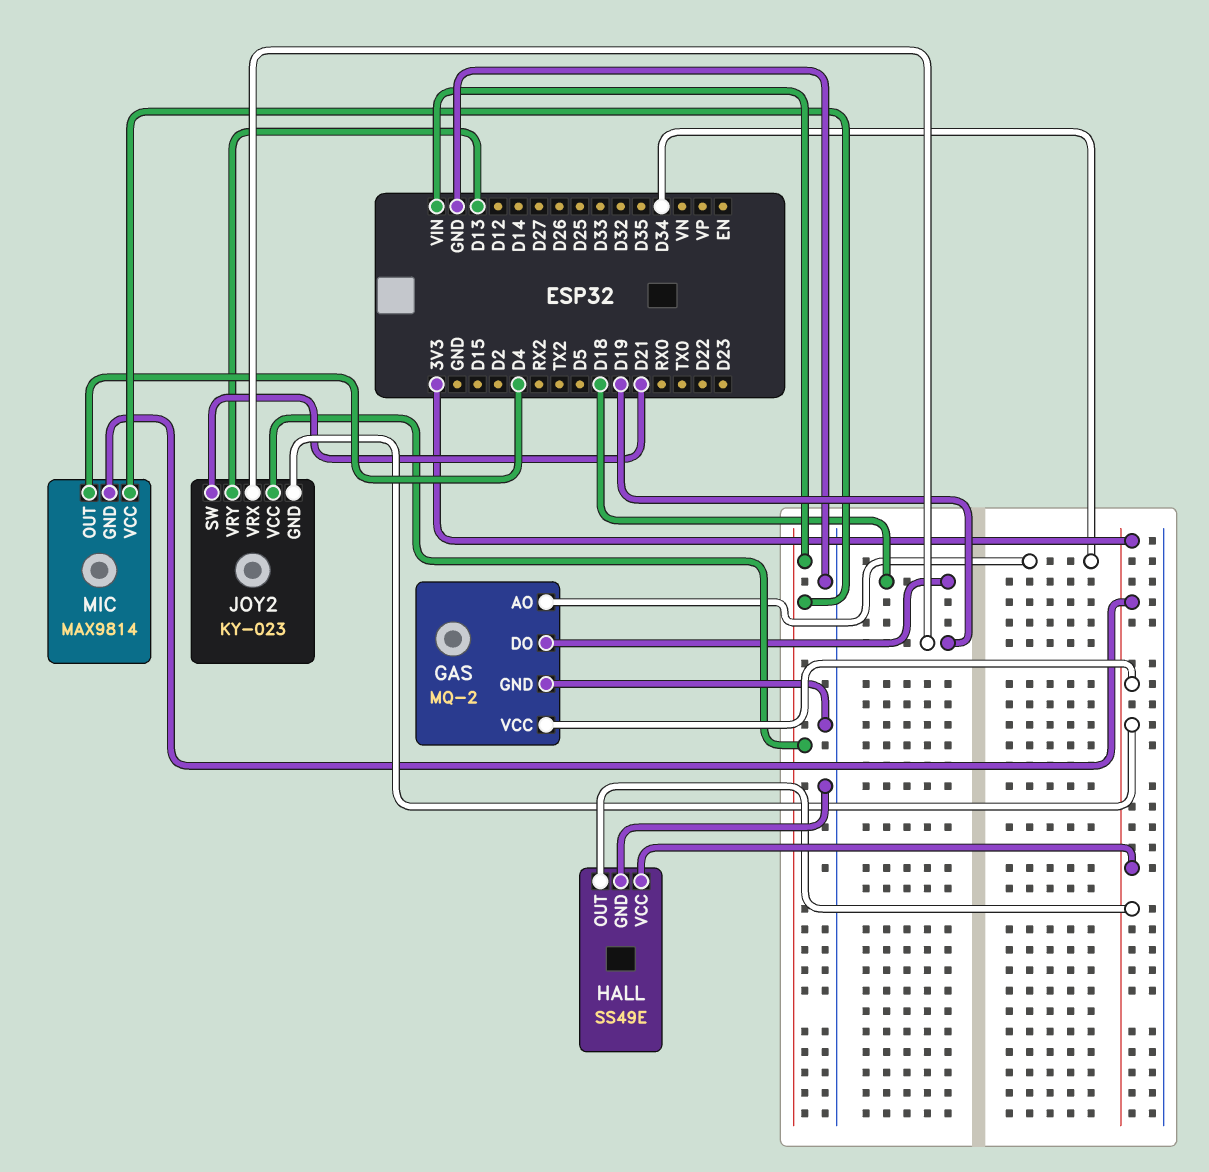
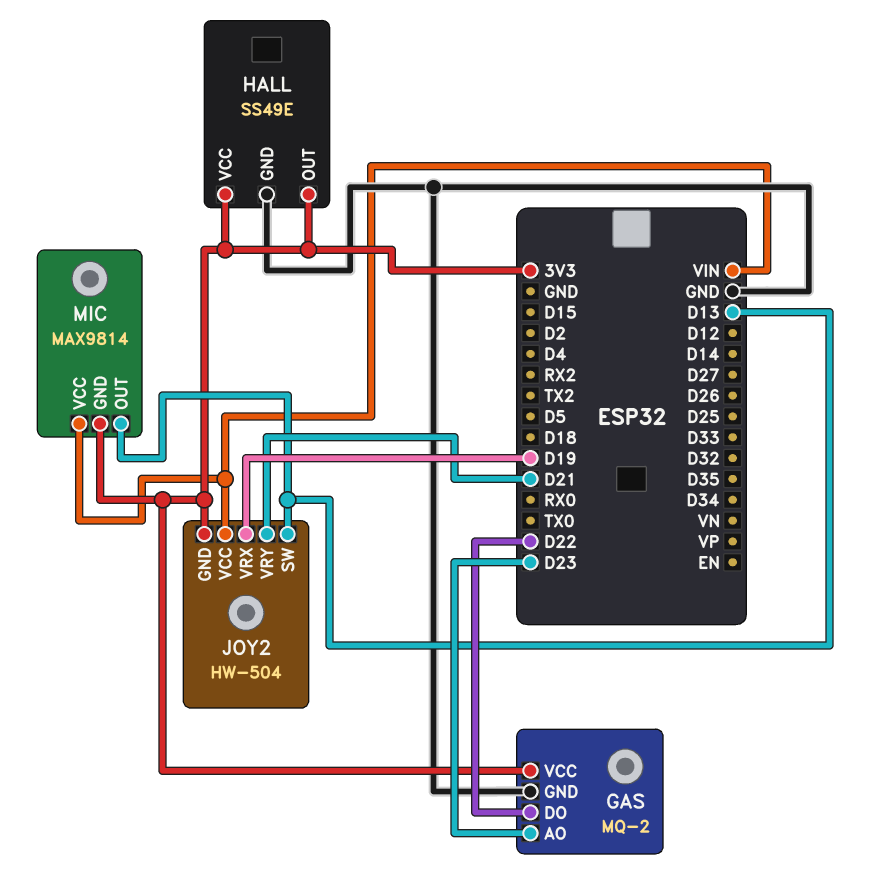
GAS pin AO: D34 -> D23
GAS pin DO: D18 -> D22
JOY2: KY-023 -> HW-504
JOY2 pin SW: D21 -> D13
JOY2 pin VRY: D13 -> D21
MIC pin OUT: D4 -> D13

